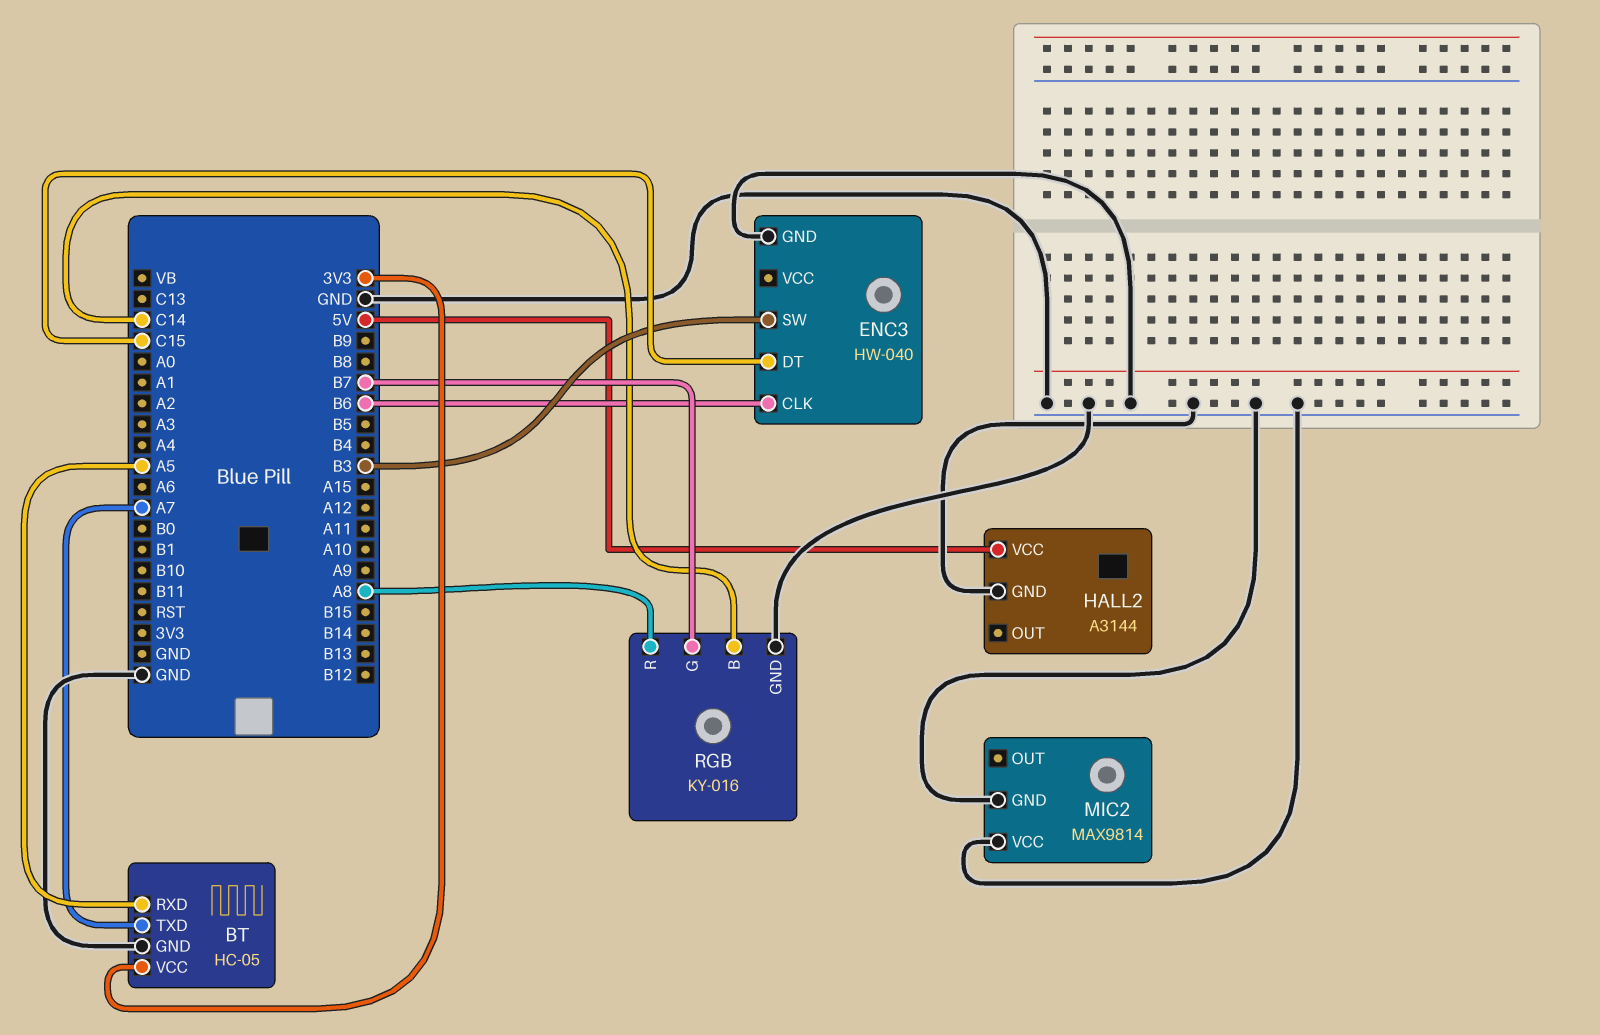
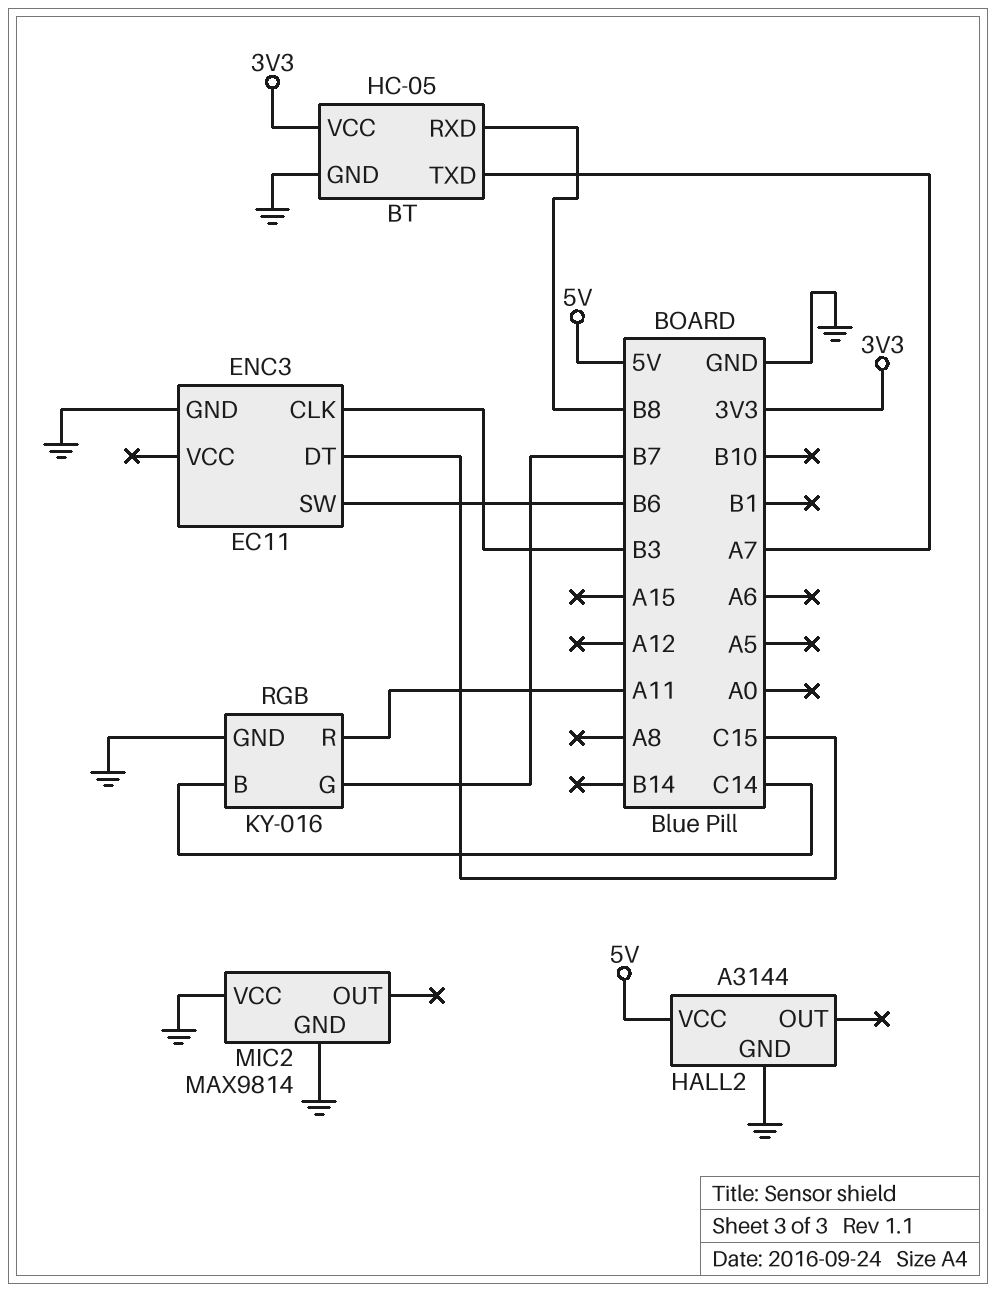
BT pin RXD: A5 -> B8
ENC3: HW-040 -> EC11
ENC3 pin CLK: B6 -> B3
ENC3 pin SW: B3 -> B6
RGB pin R: A8 -> A11

